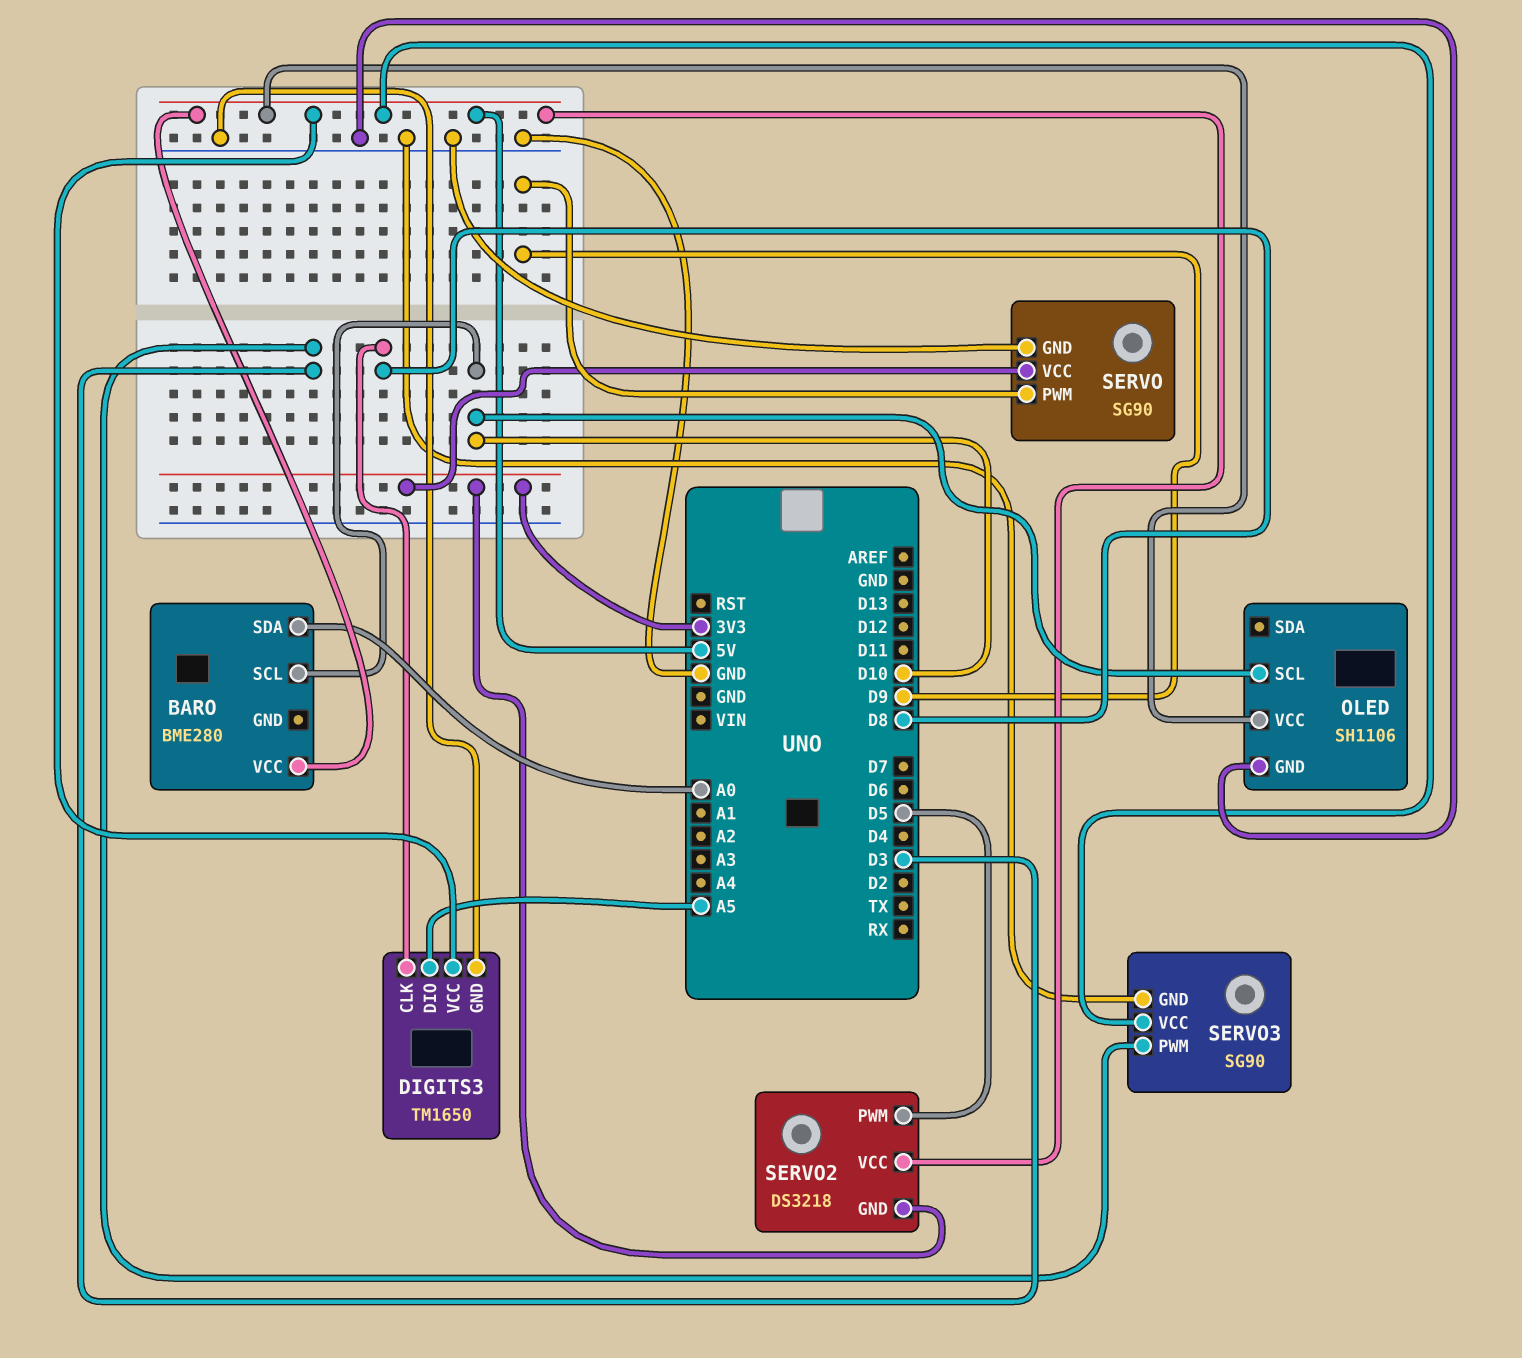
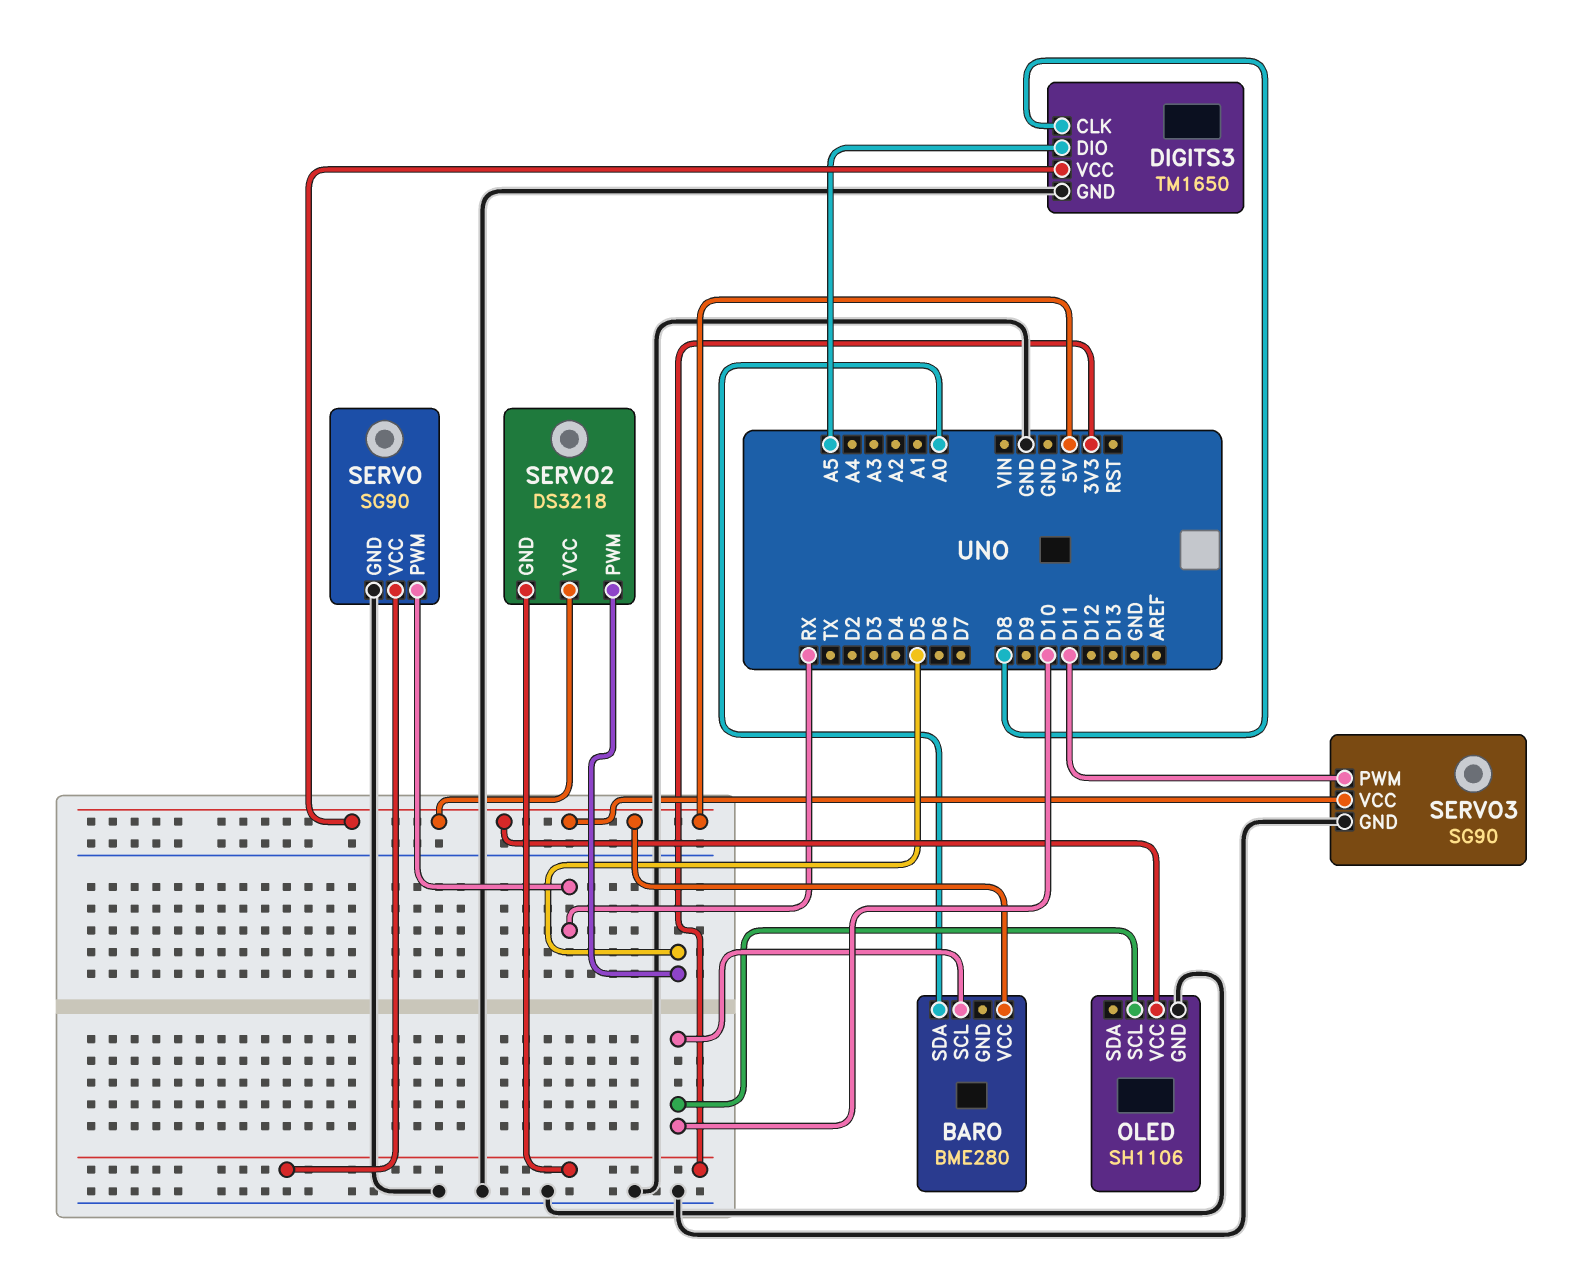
SERVO pin PWM: D9 -> RX
SERVO3 pin PWM: D3 -> D11

